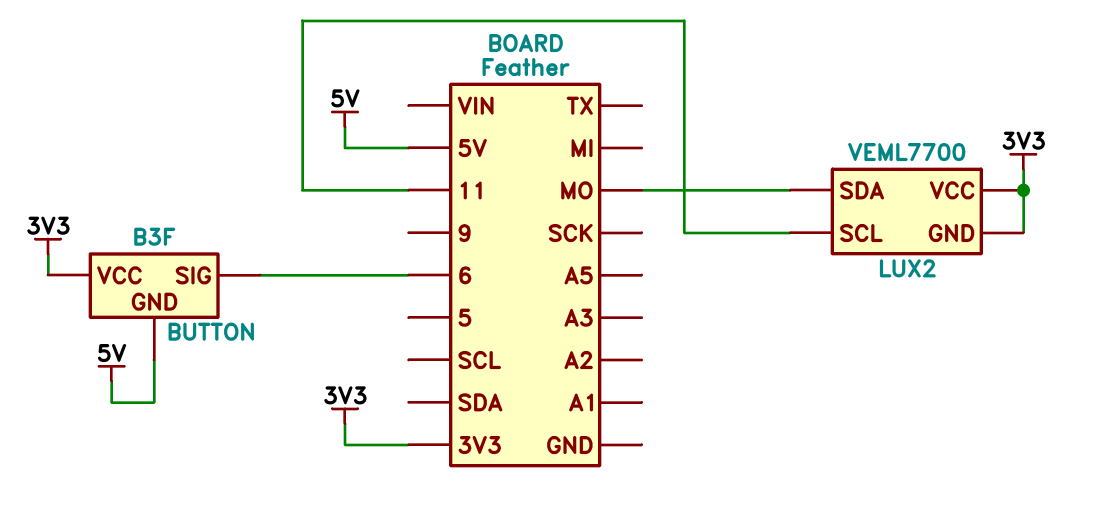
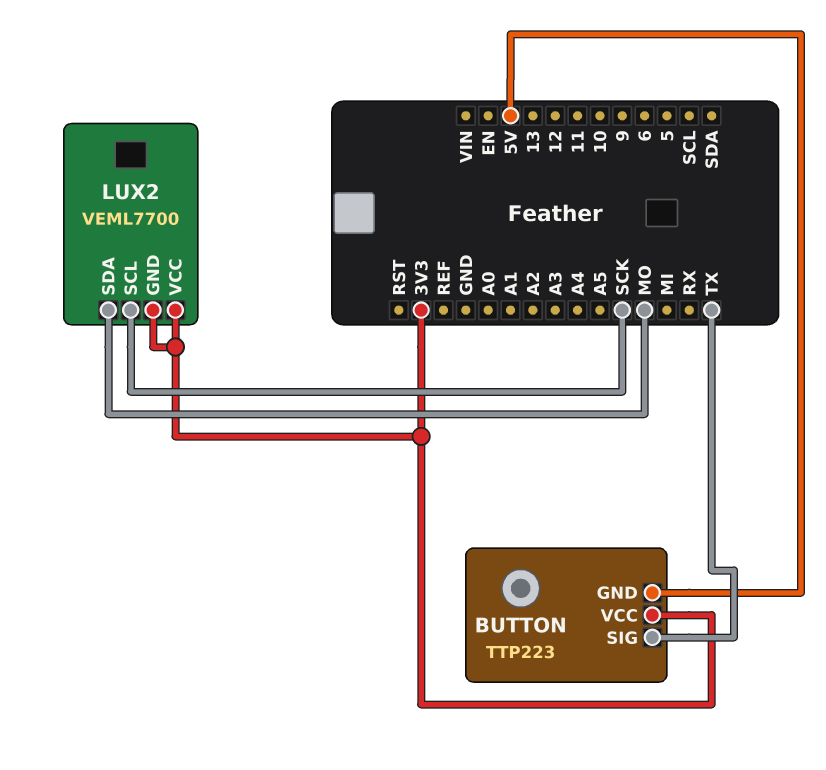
BUTTON: B3F -> TTP223
BUTTON pin SIG: 6 -> TX
LUX2 pin SCL: 11 -> SCK

